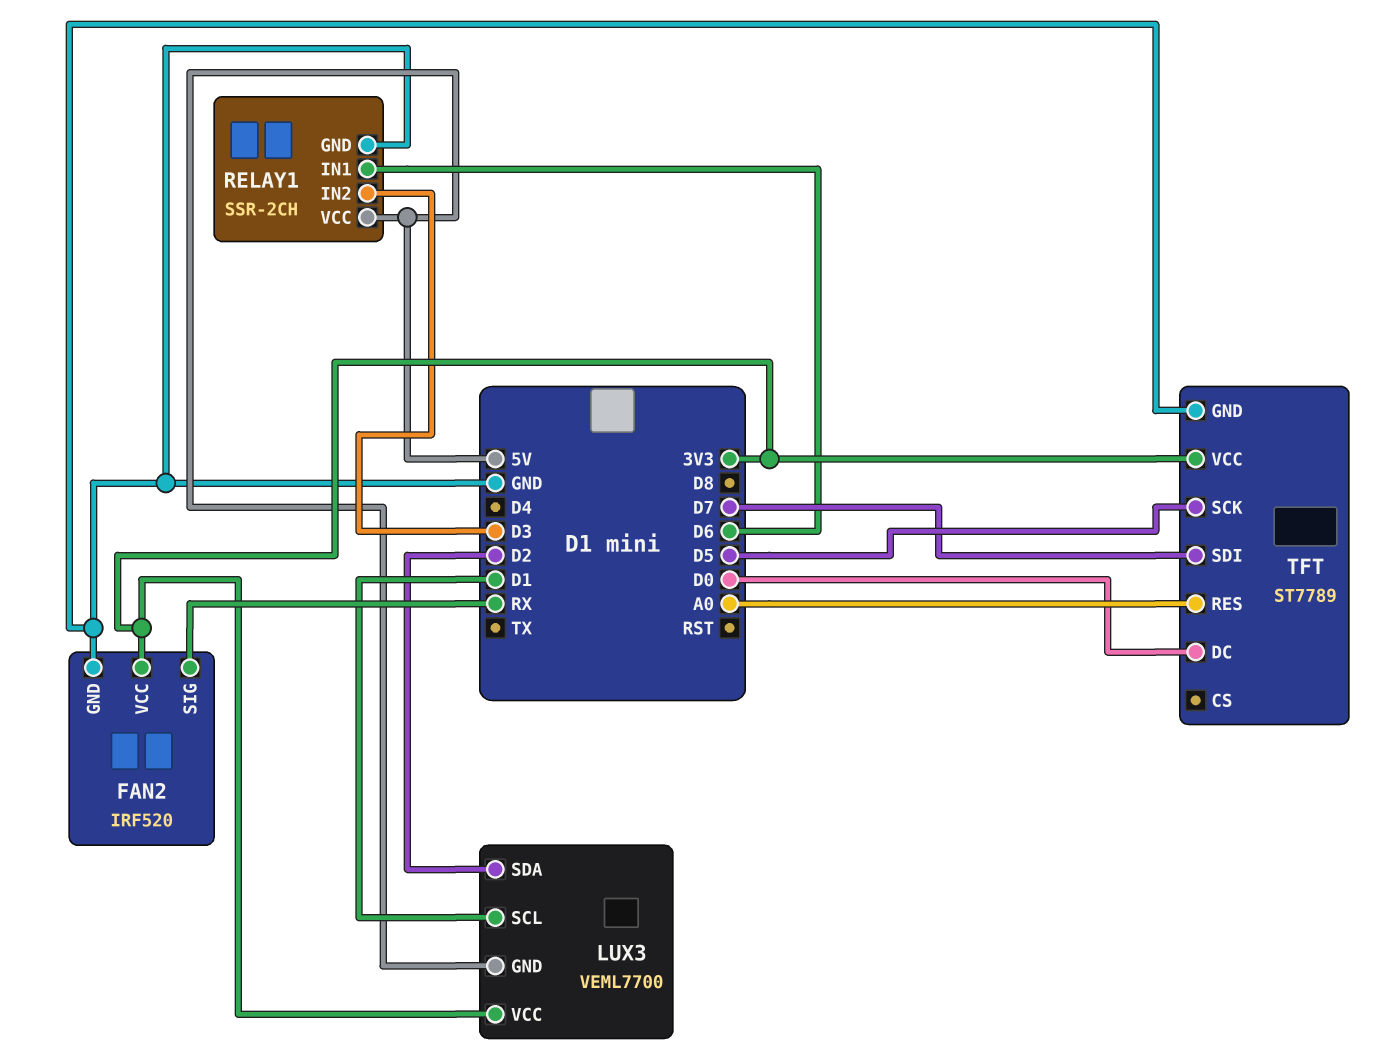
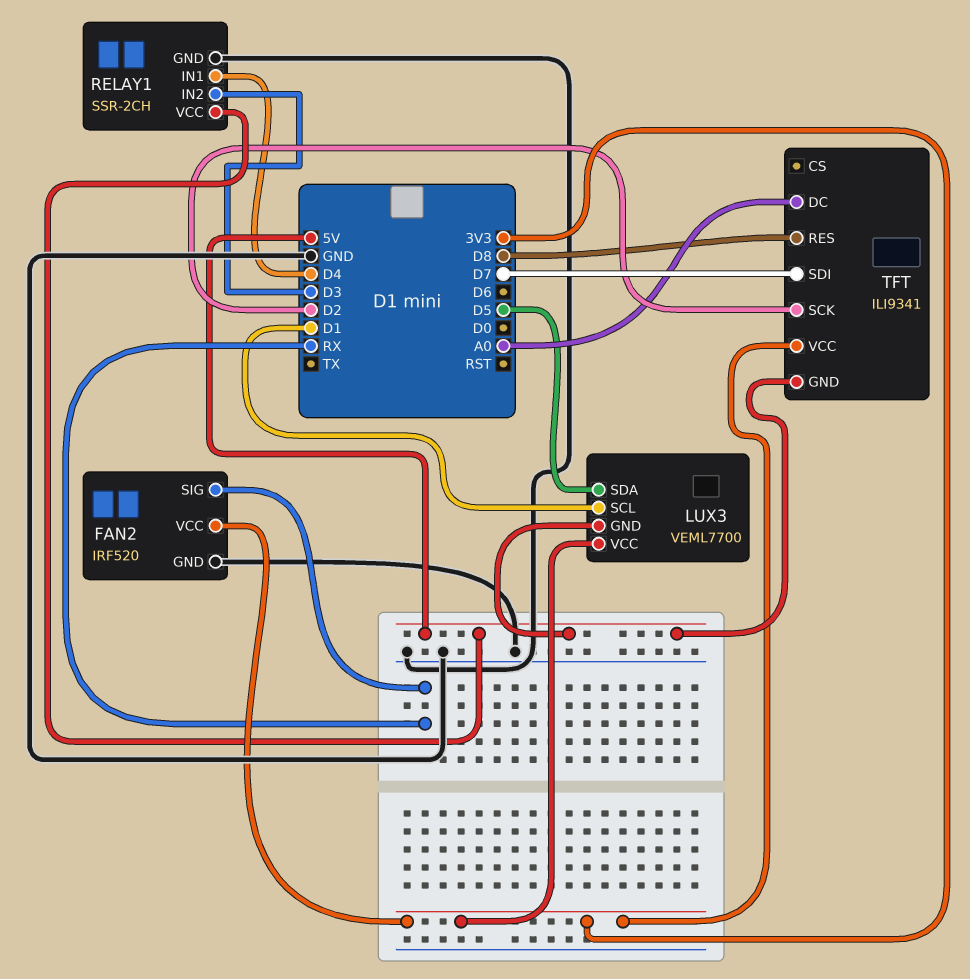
LUX3 pin SDA: D2 -> D5
RELAY1 pin IN1: D6 -> D4
TFT: ST7789 -> ILI9341
TFT pin DC: D0 -> A0
TFT pin GND: GND -> 5V
TFT pin RES: A0 -> D8
TFT pin SCK: D5 -> D2

